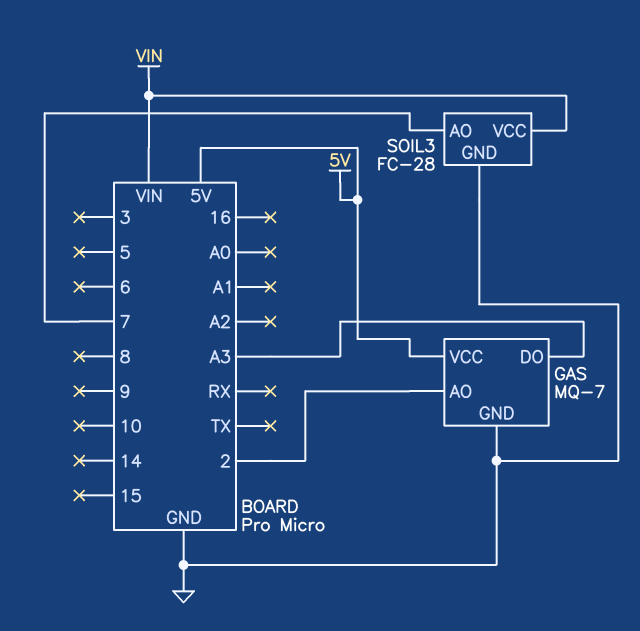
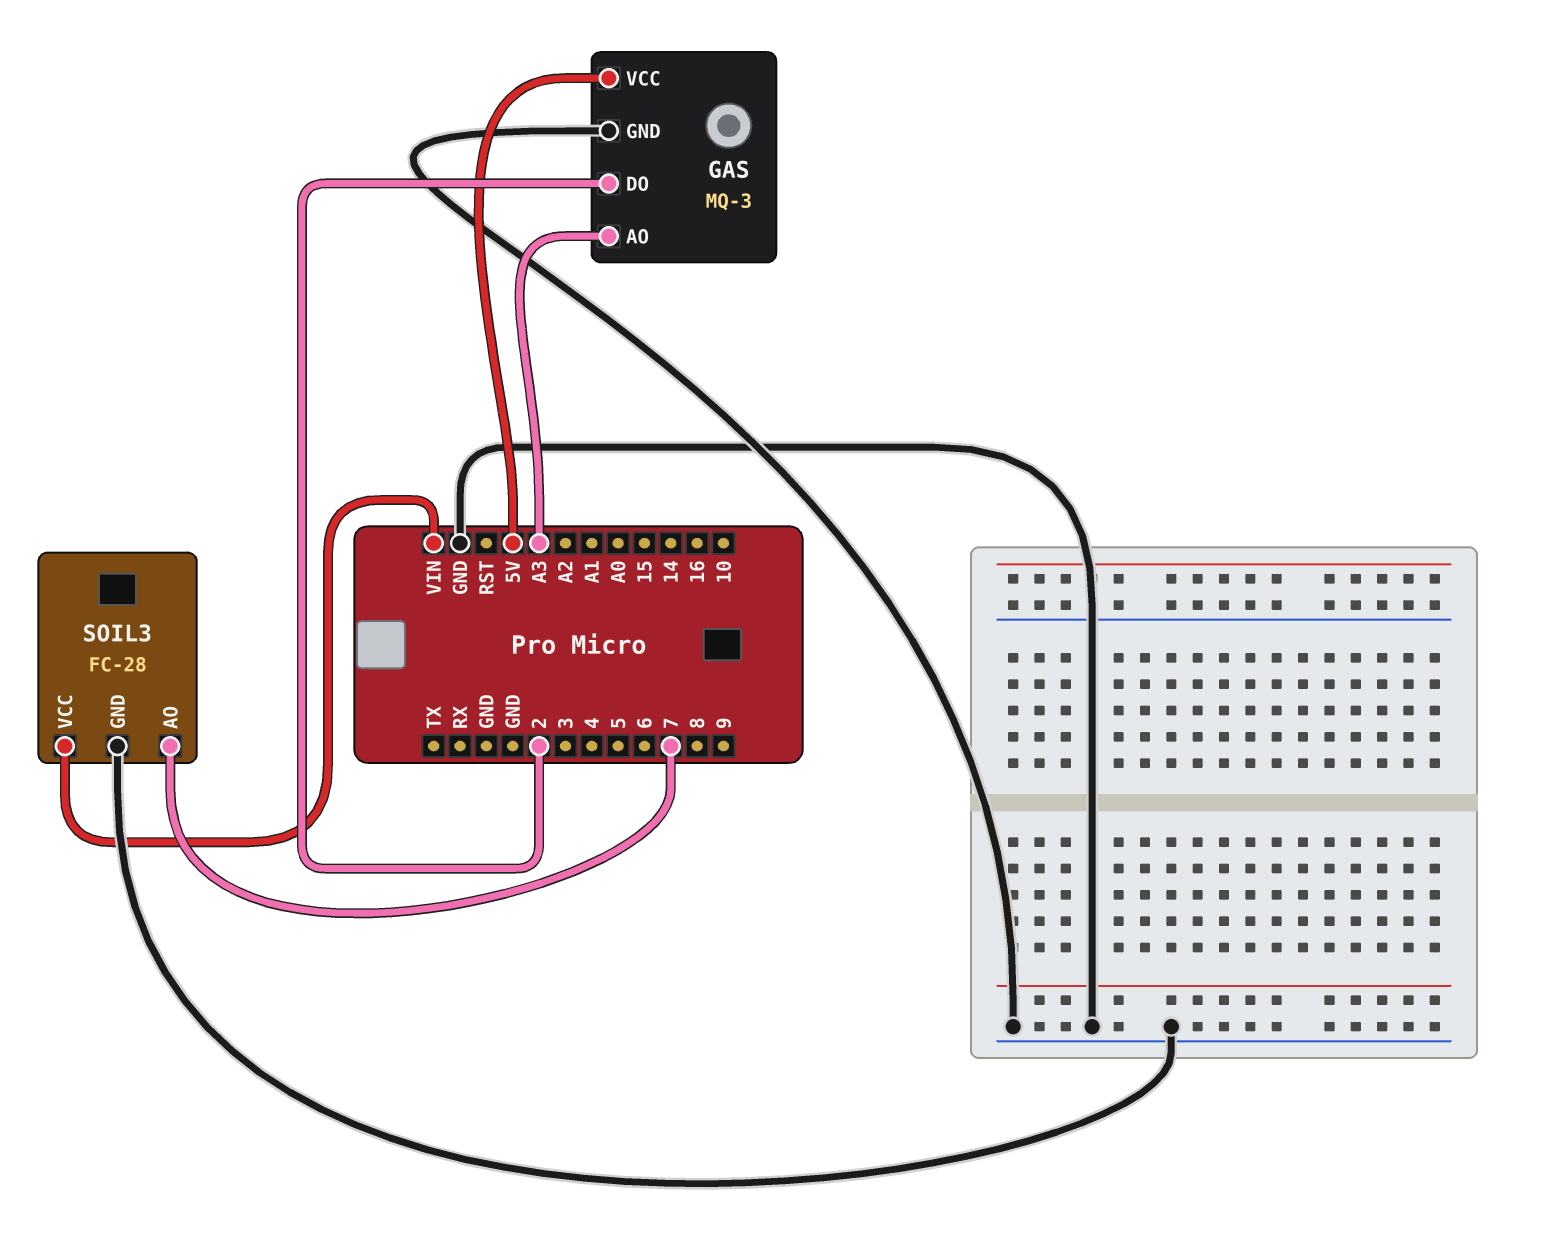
GAS: MQ-7 -> MQ-3
GAS pin AO: 2 -> A3
GAS pin DO: A3 -> 2

